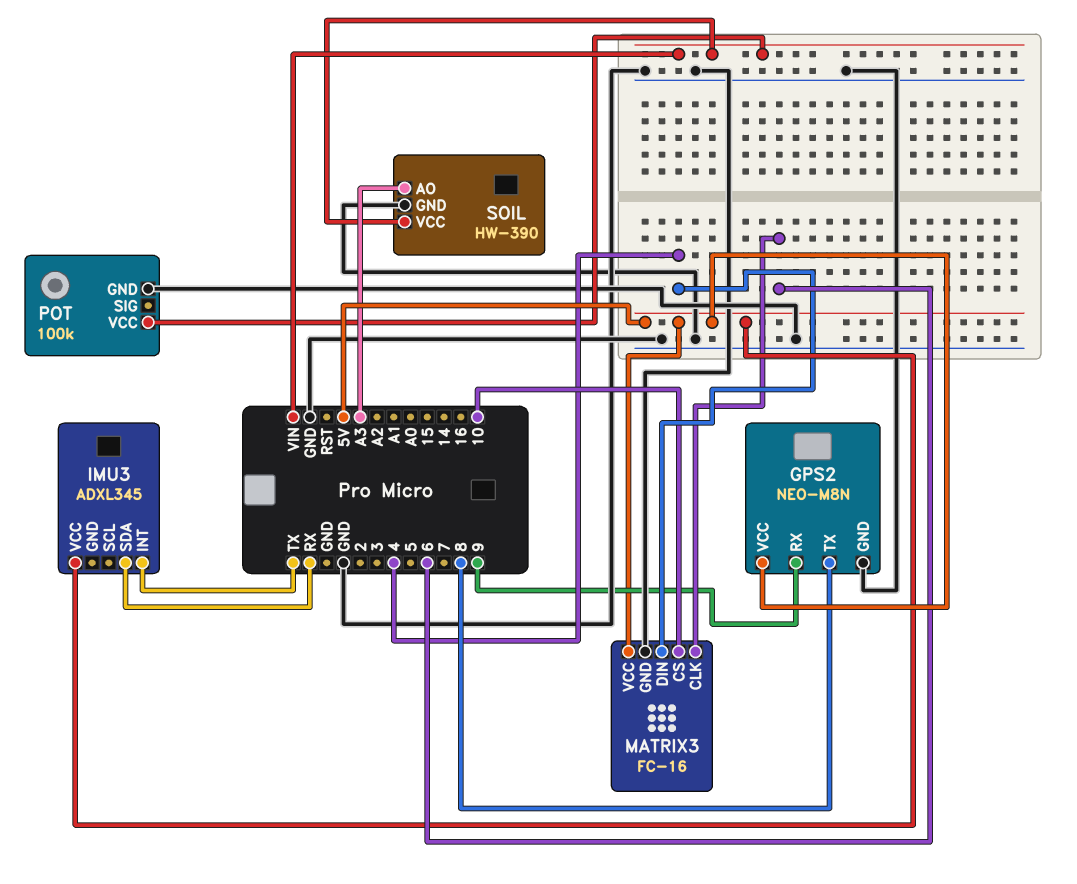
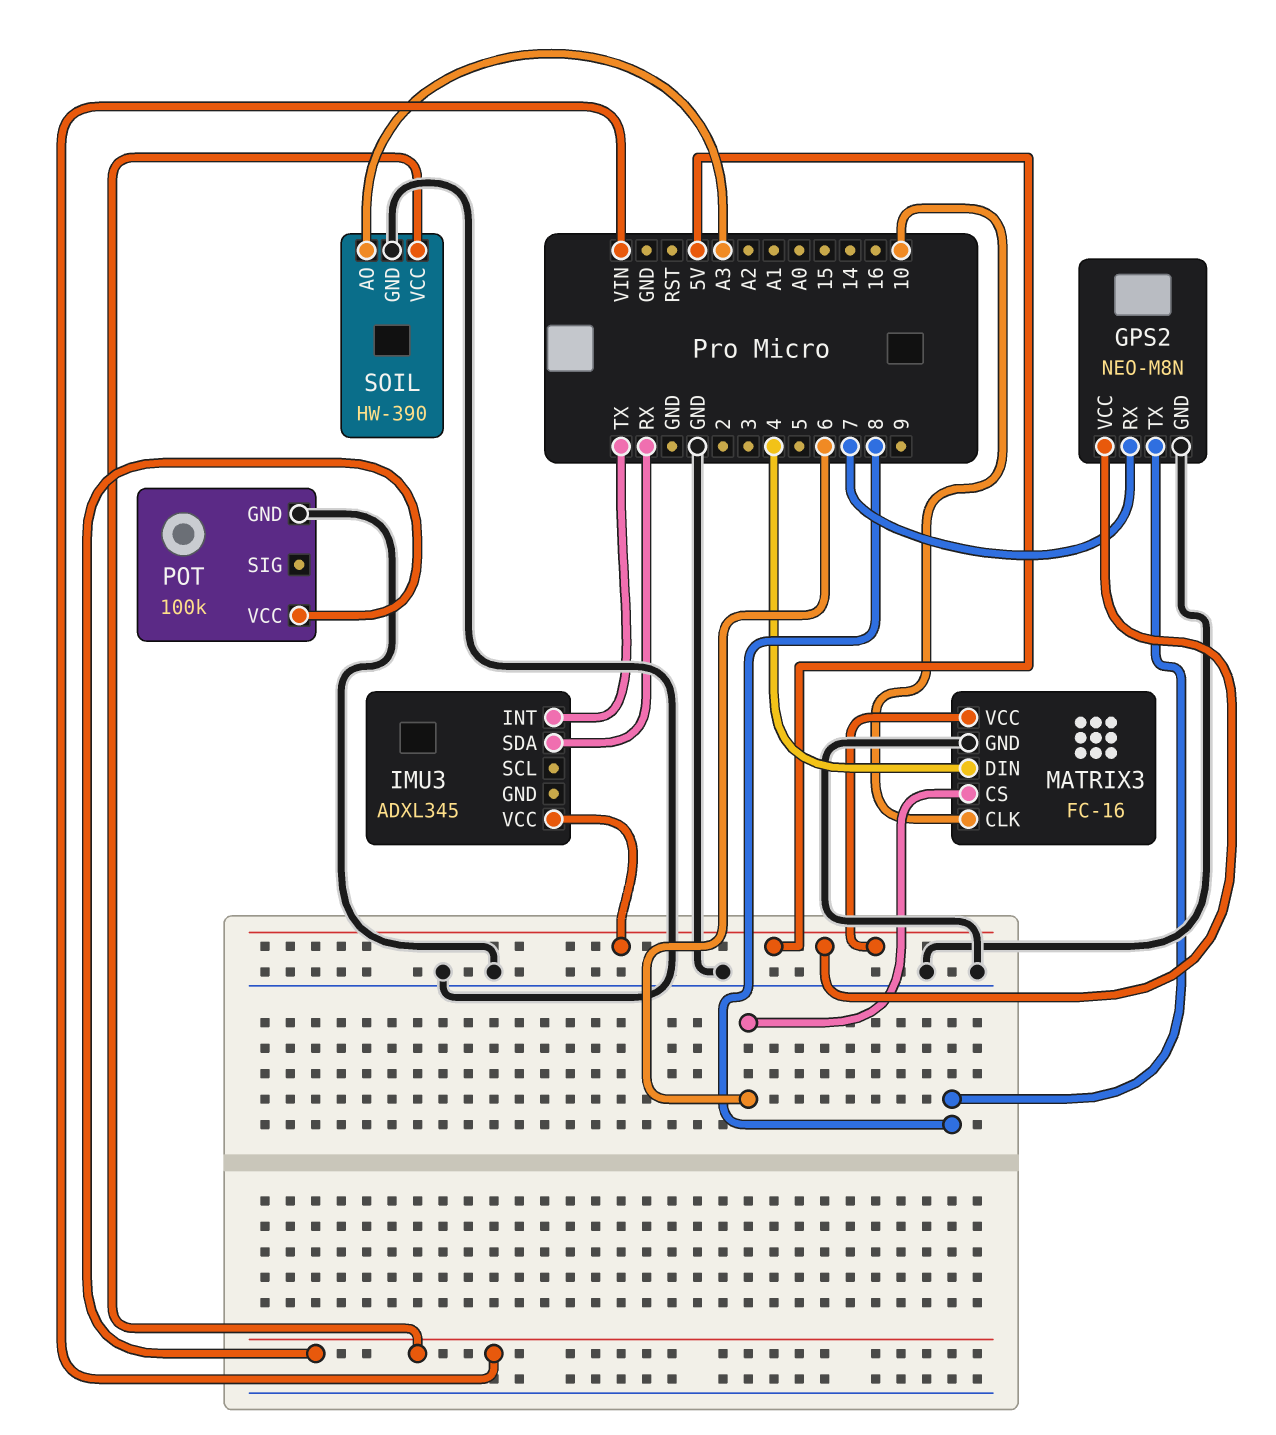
GPS2 pin RX: 9 -> 7
MATRIX3 pin CLK: 6 -> 10
MATRIX3 pin CS: 10 -> 6

